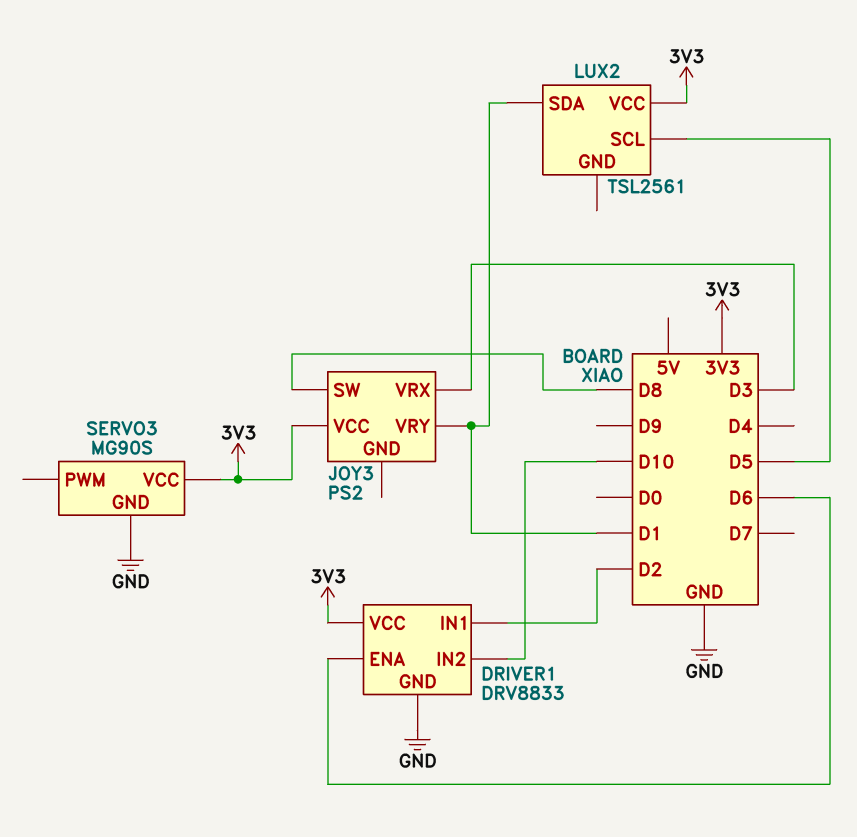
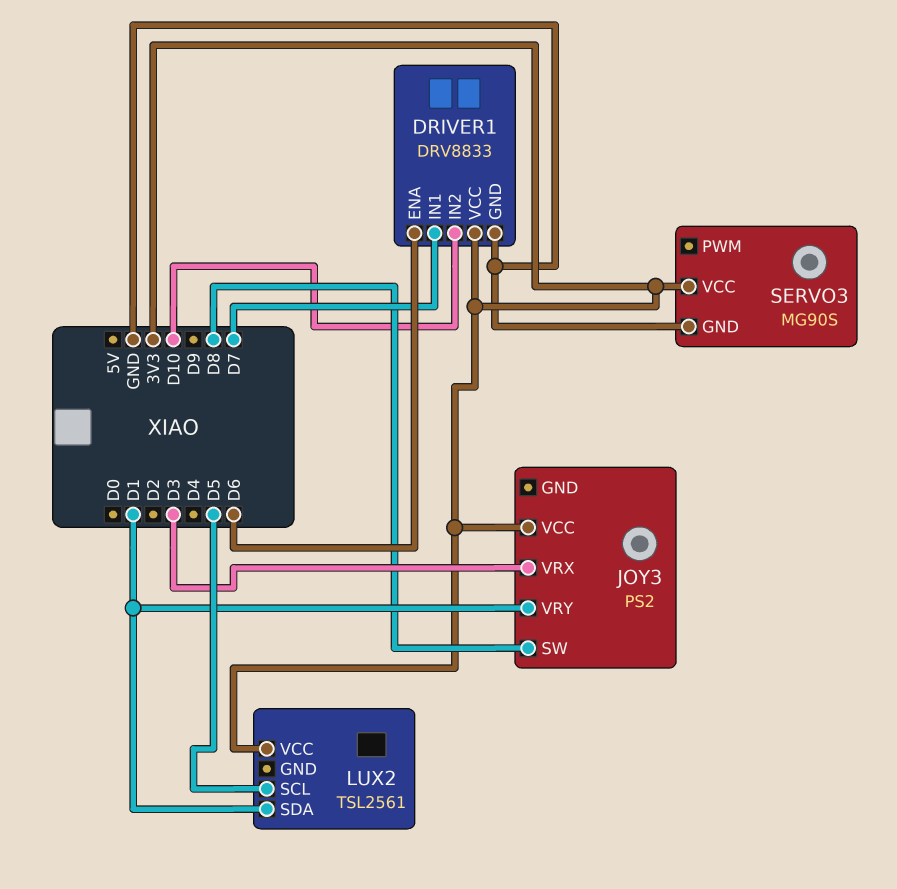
DRIVER1 pin IN1: D2 -> D7

